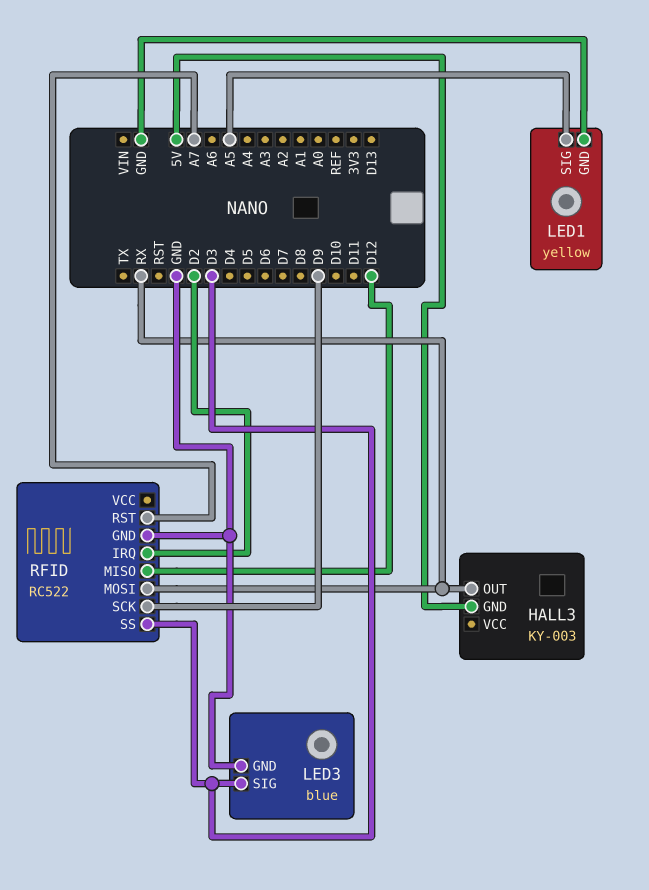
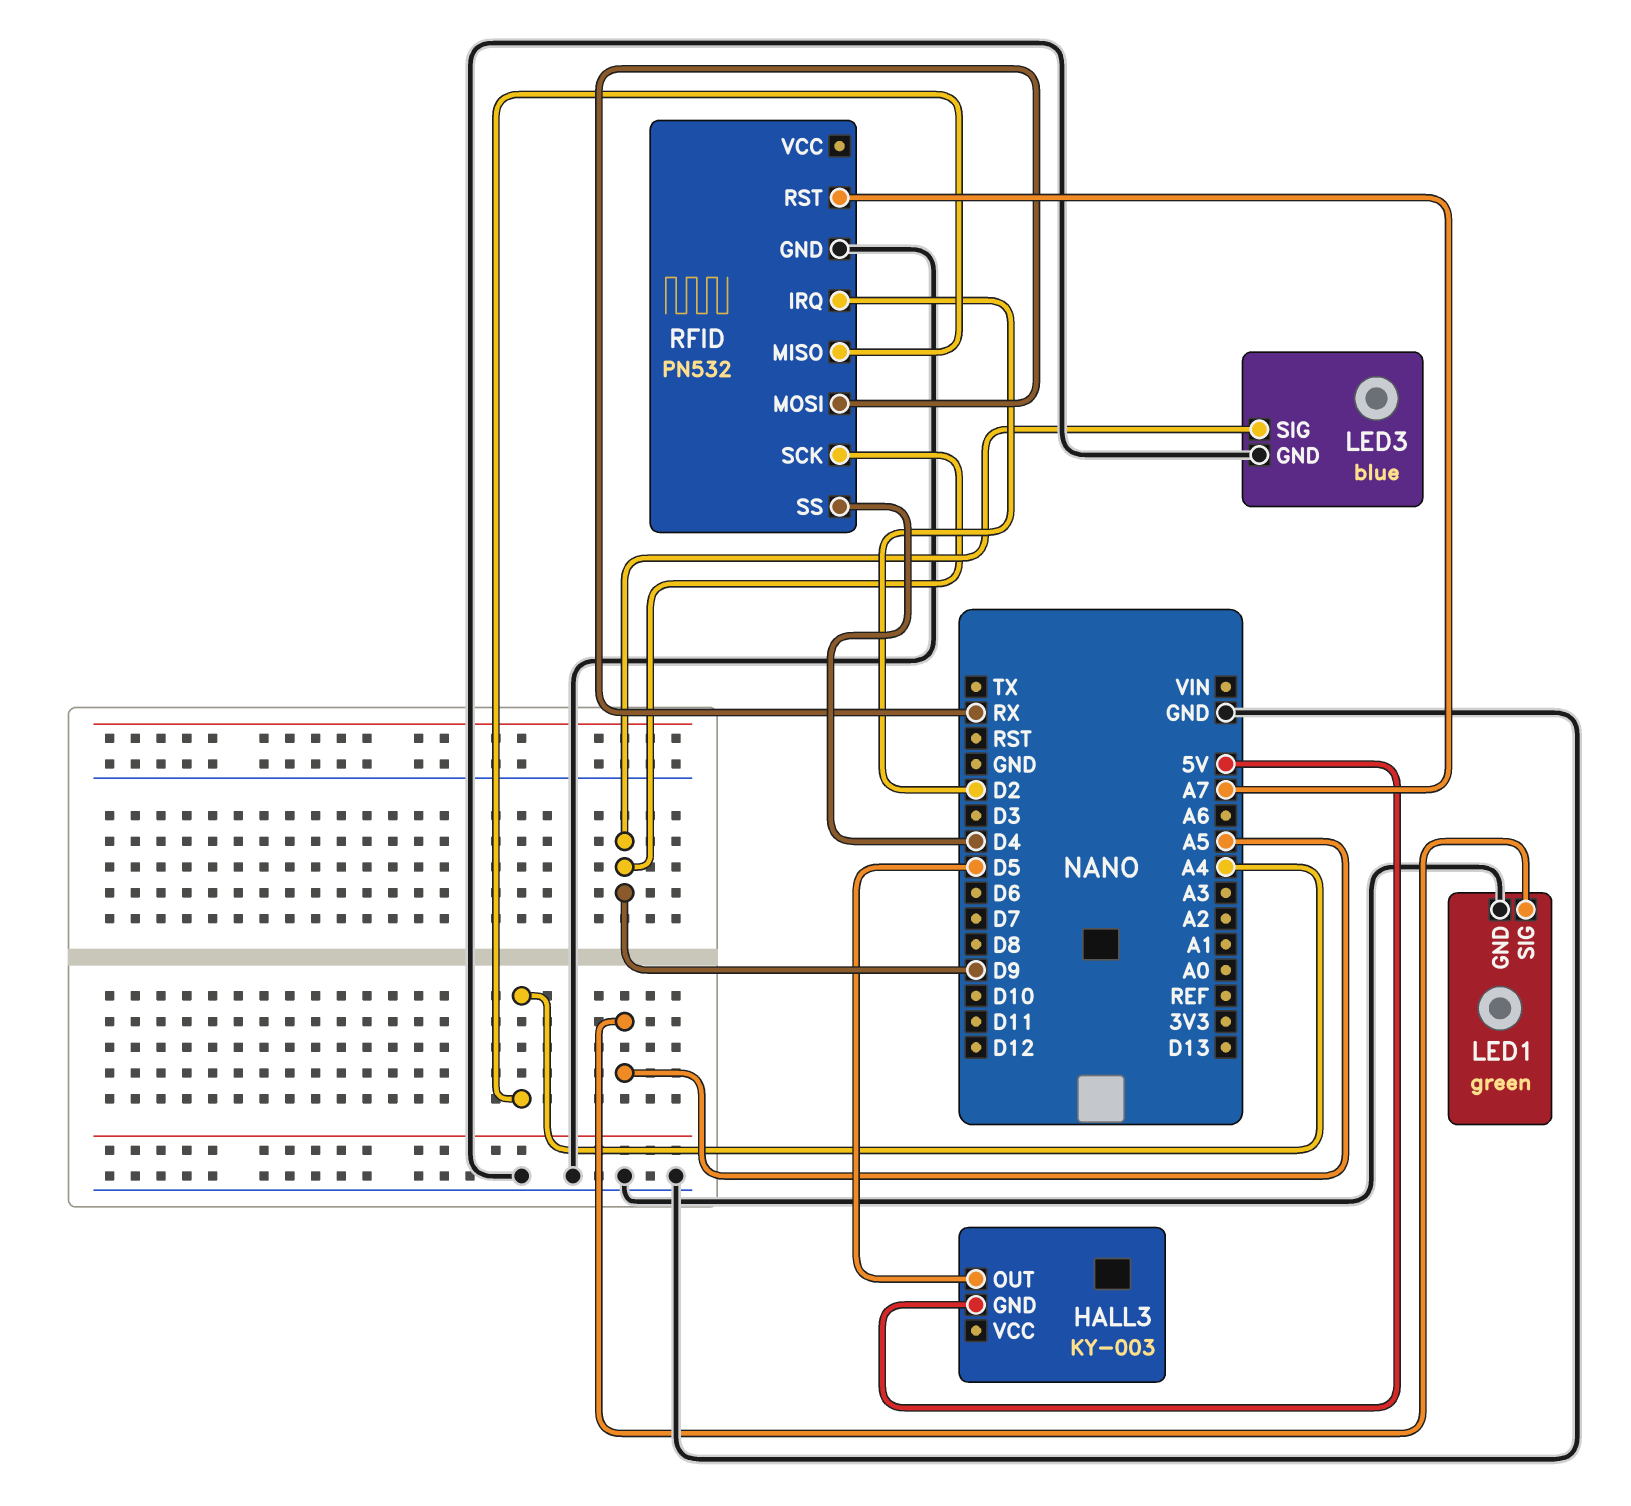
HALL3 pin OUT: RX -> D5
LED1: yellow -> green
LED3 pin SIG: D3 -> D9
RFID: RC522 -> PN532
RFID pin MISO: D12 -> A4
RFID pin SS: D3 -> D4

